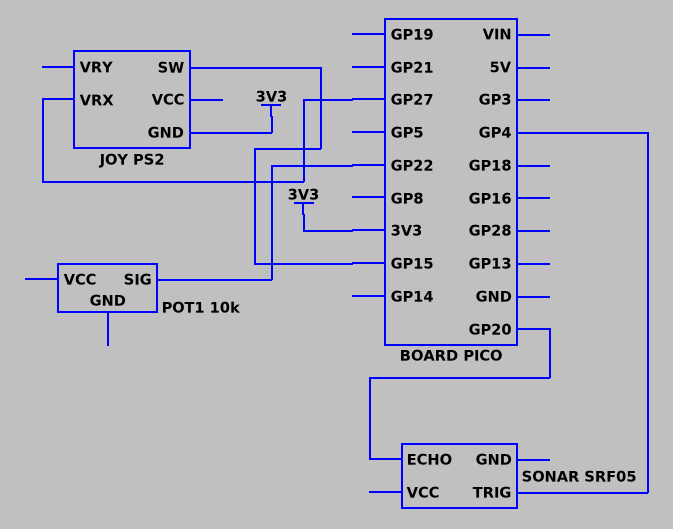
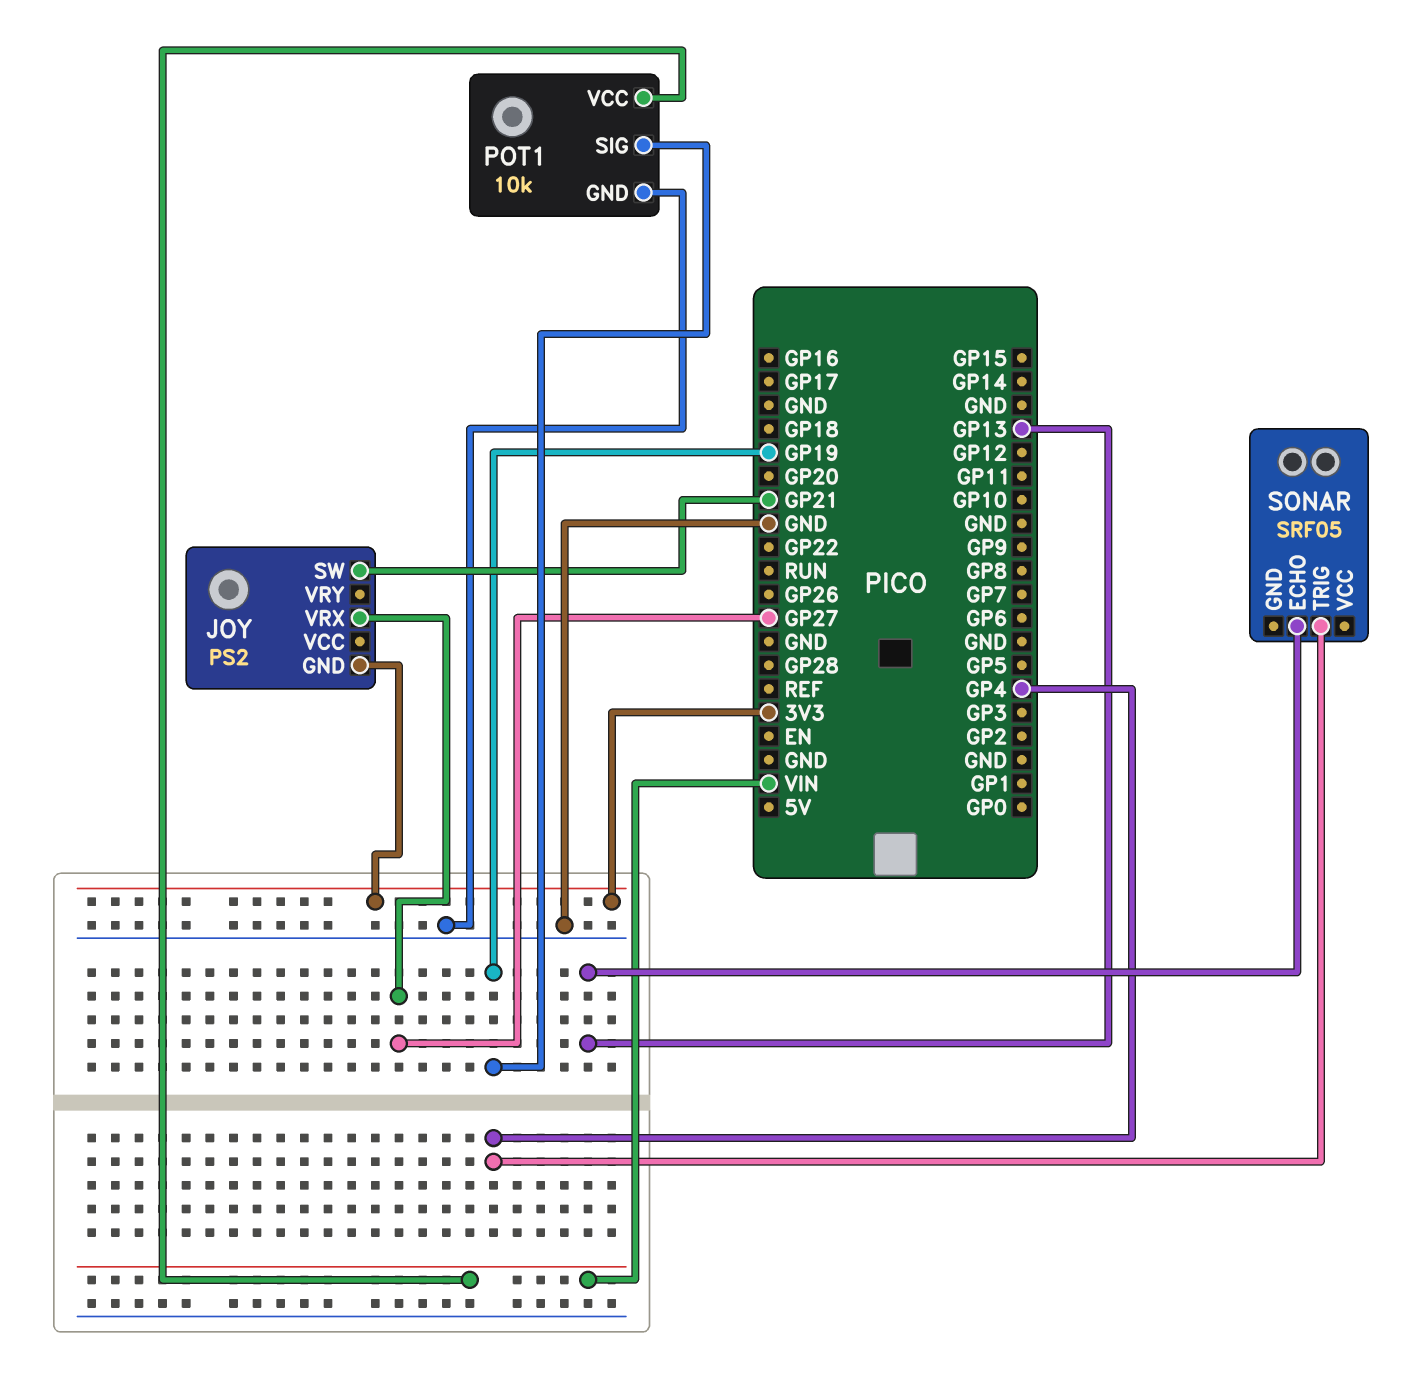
JOY pin SW: GP15 -> GP21
POT1 pin GND: none -> GND
POT1 pin SIG: GP22 -> GP19
POT1 pin VCC: none -> VIN
SONAR pin ECHO: GP20 -> GP13

